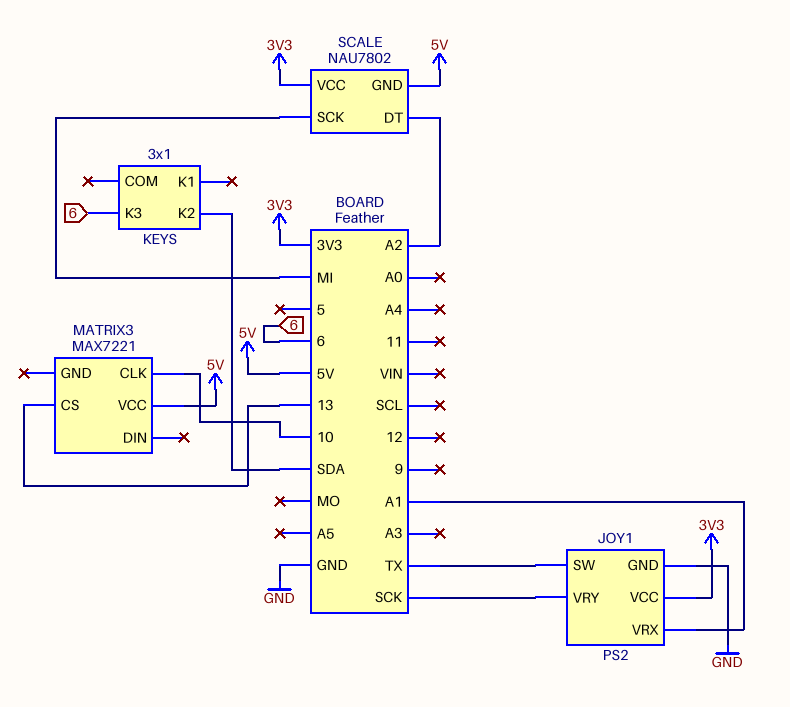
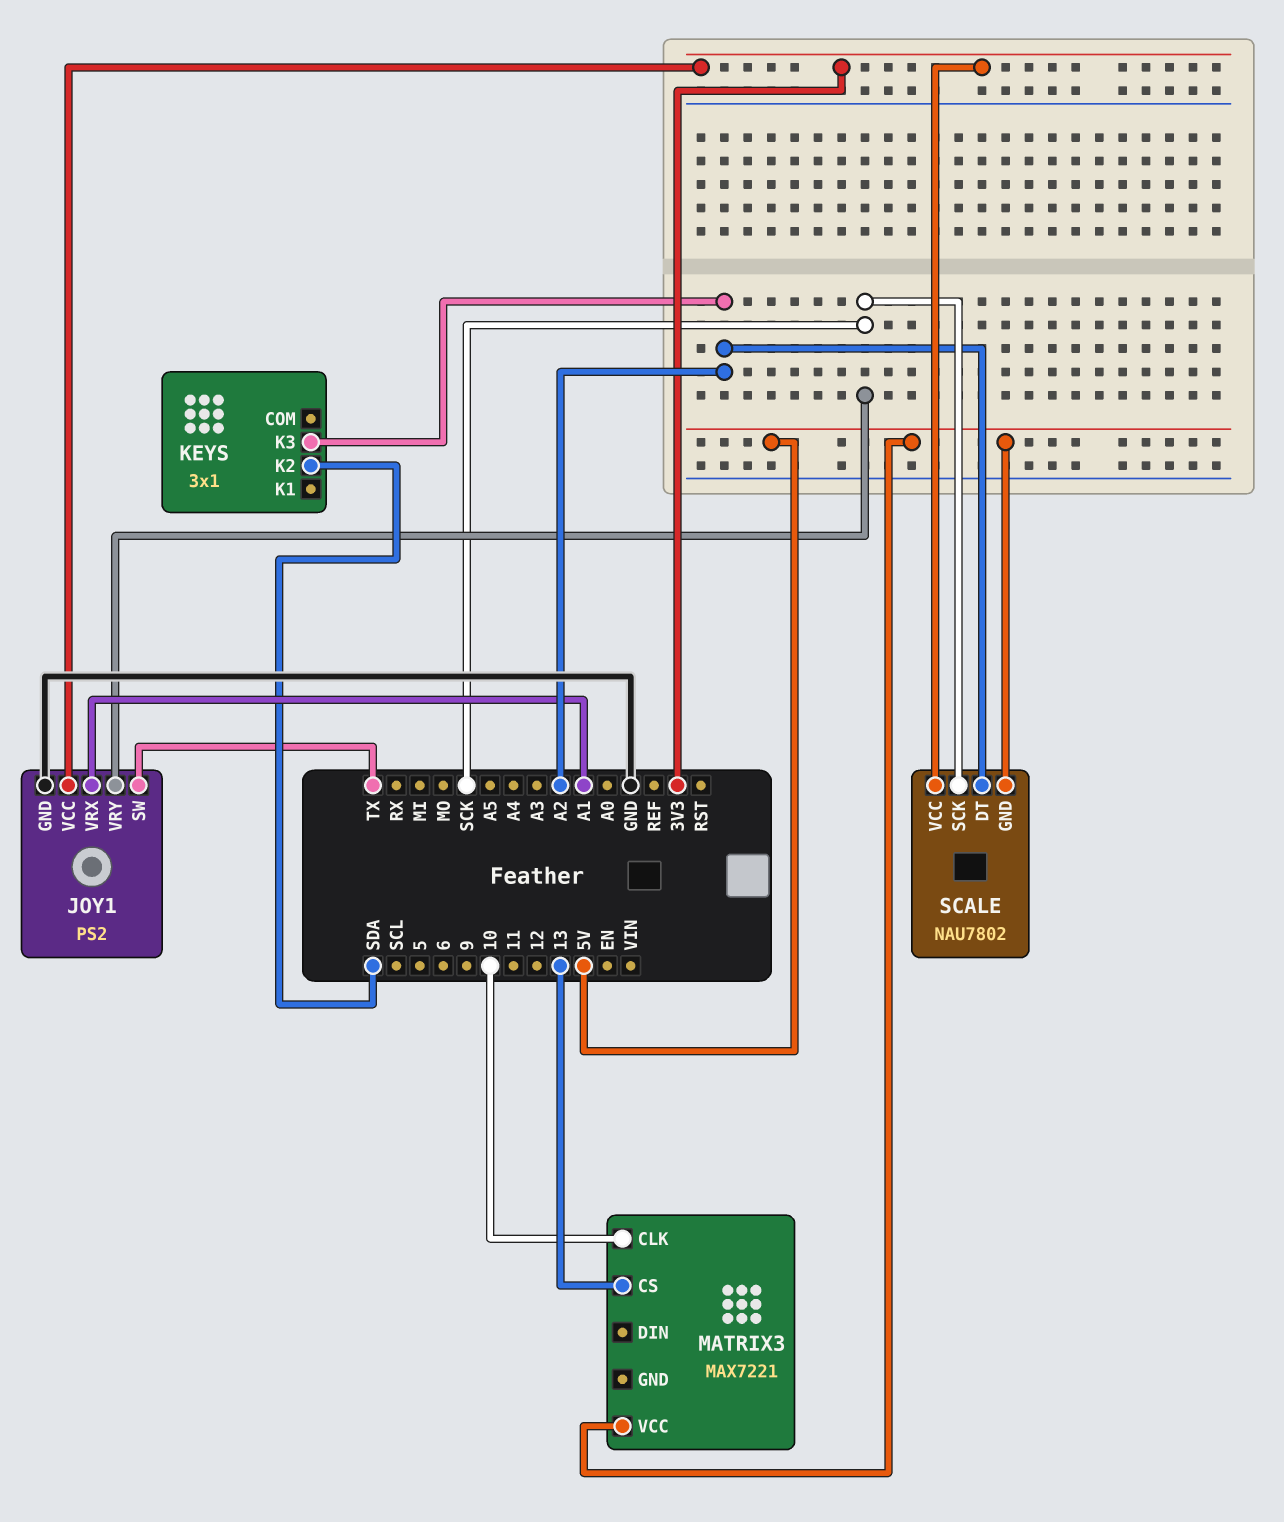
KEYS pin K3: 6 -> A2
SCALE pin SCK: MI -> SCK

